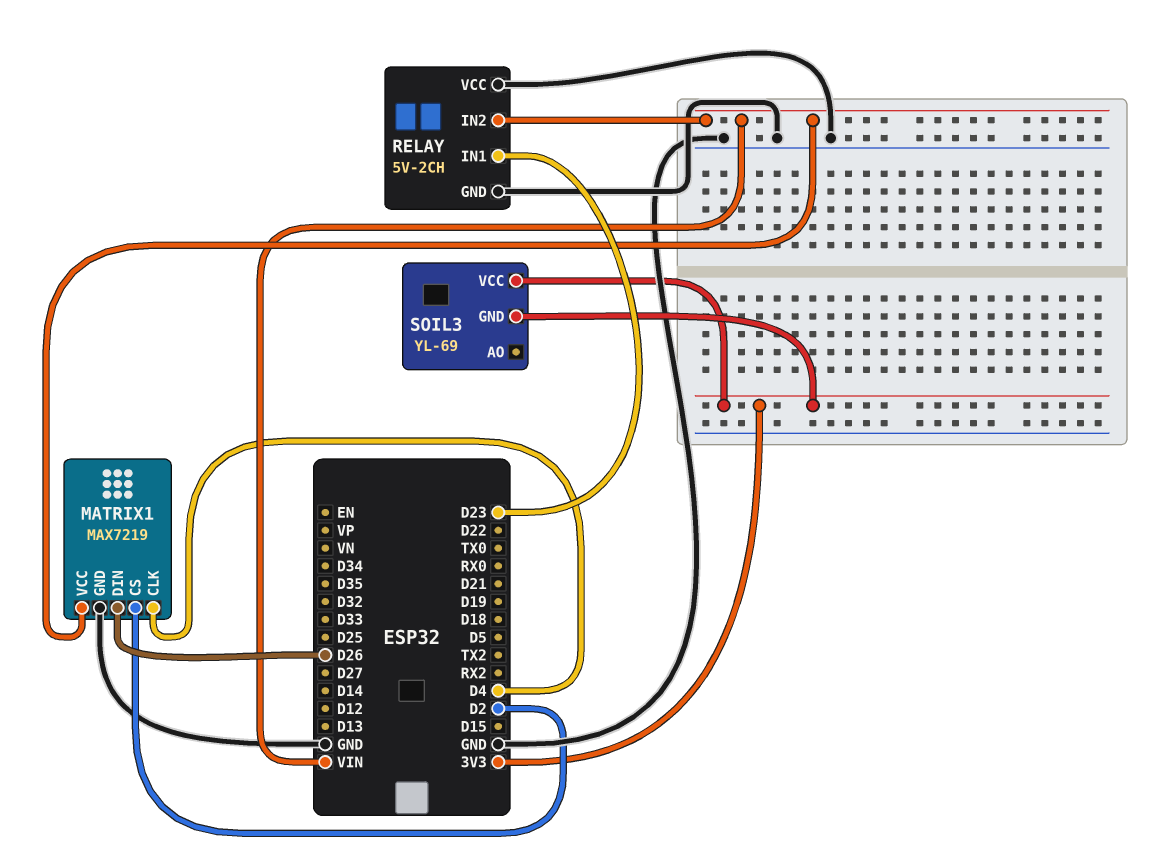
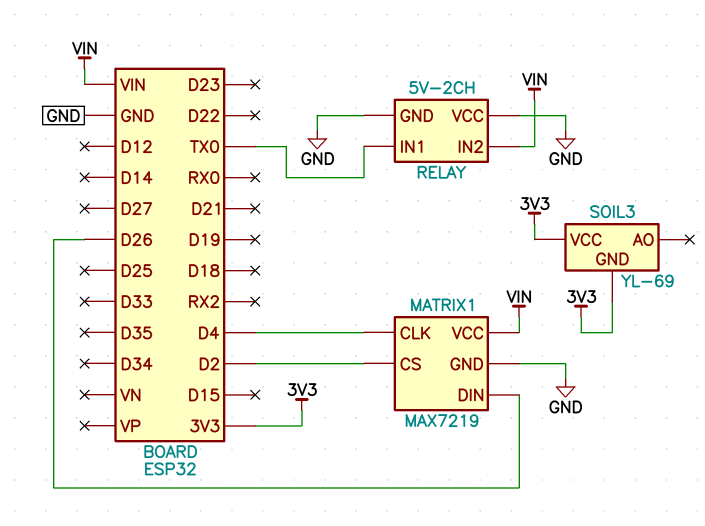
RELAY pin IN1: D23 -> TX0

